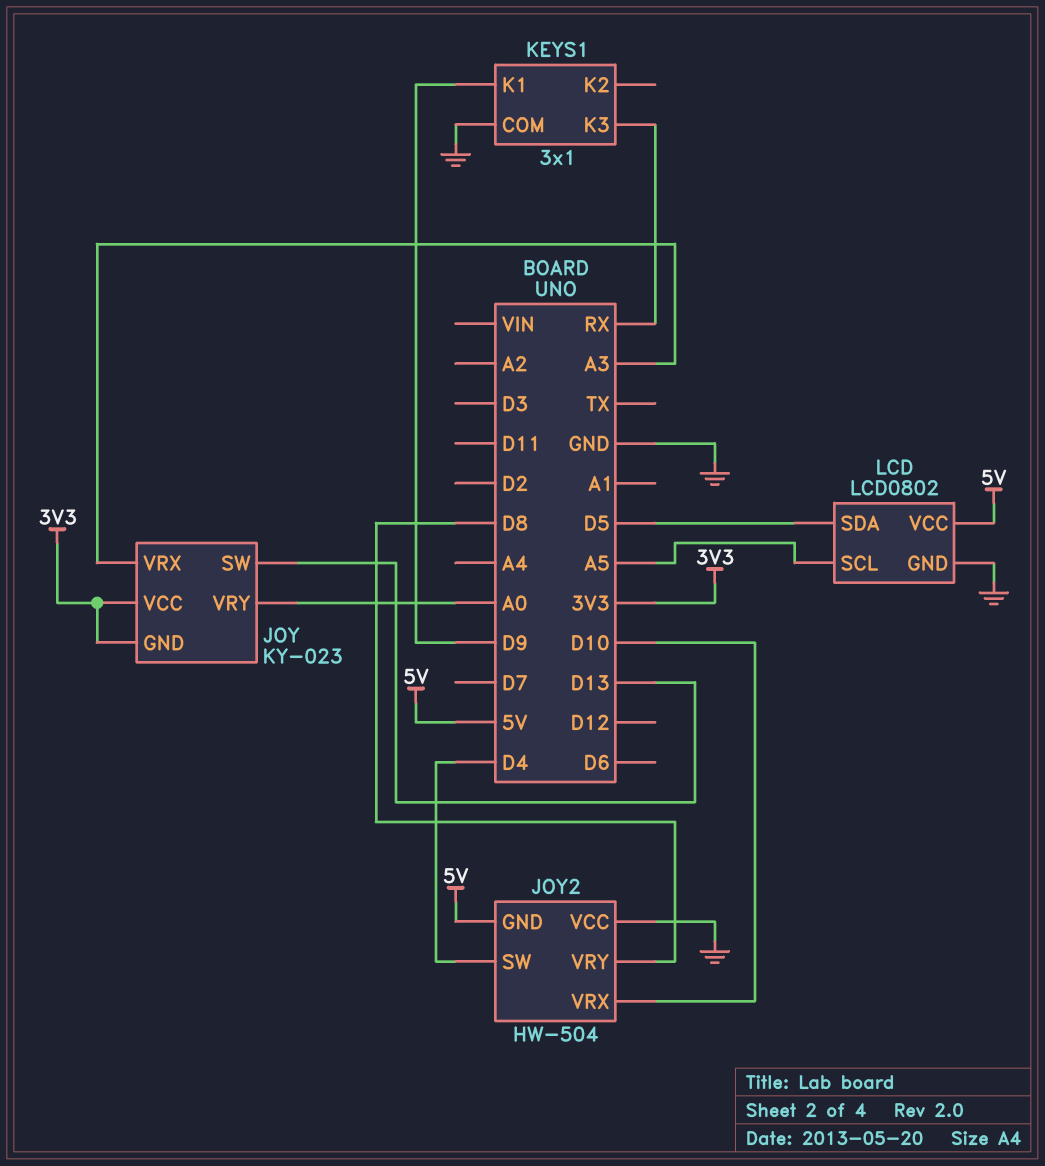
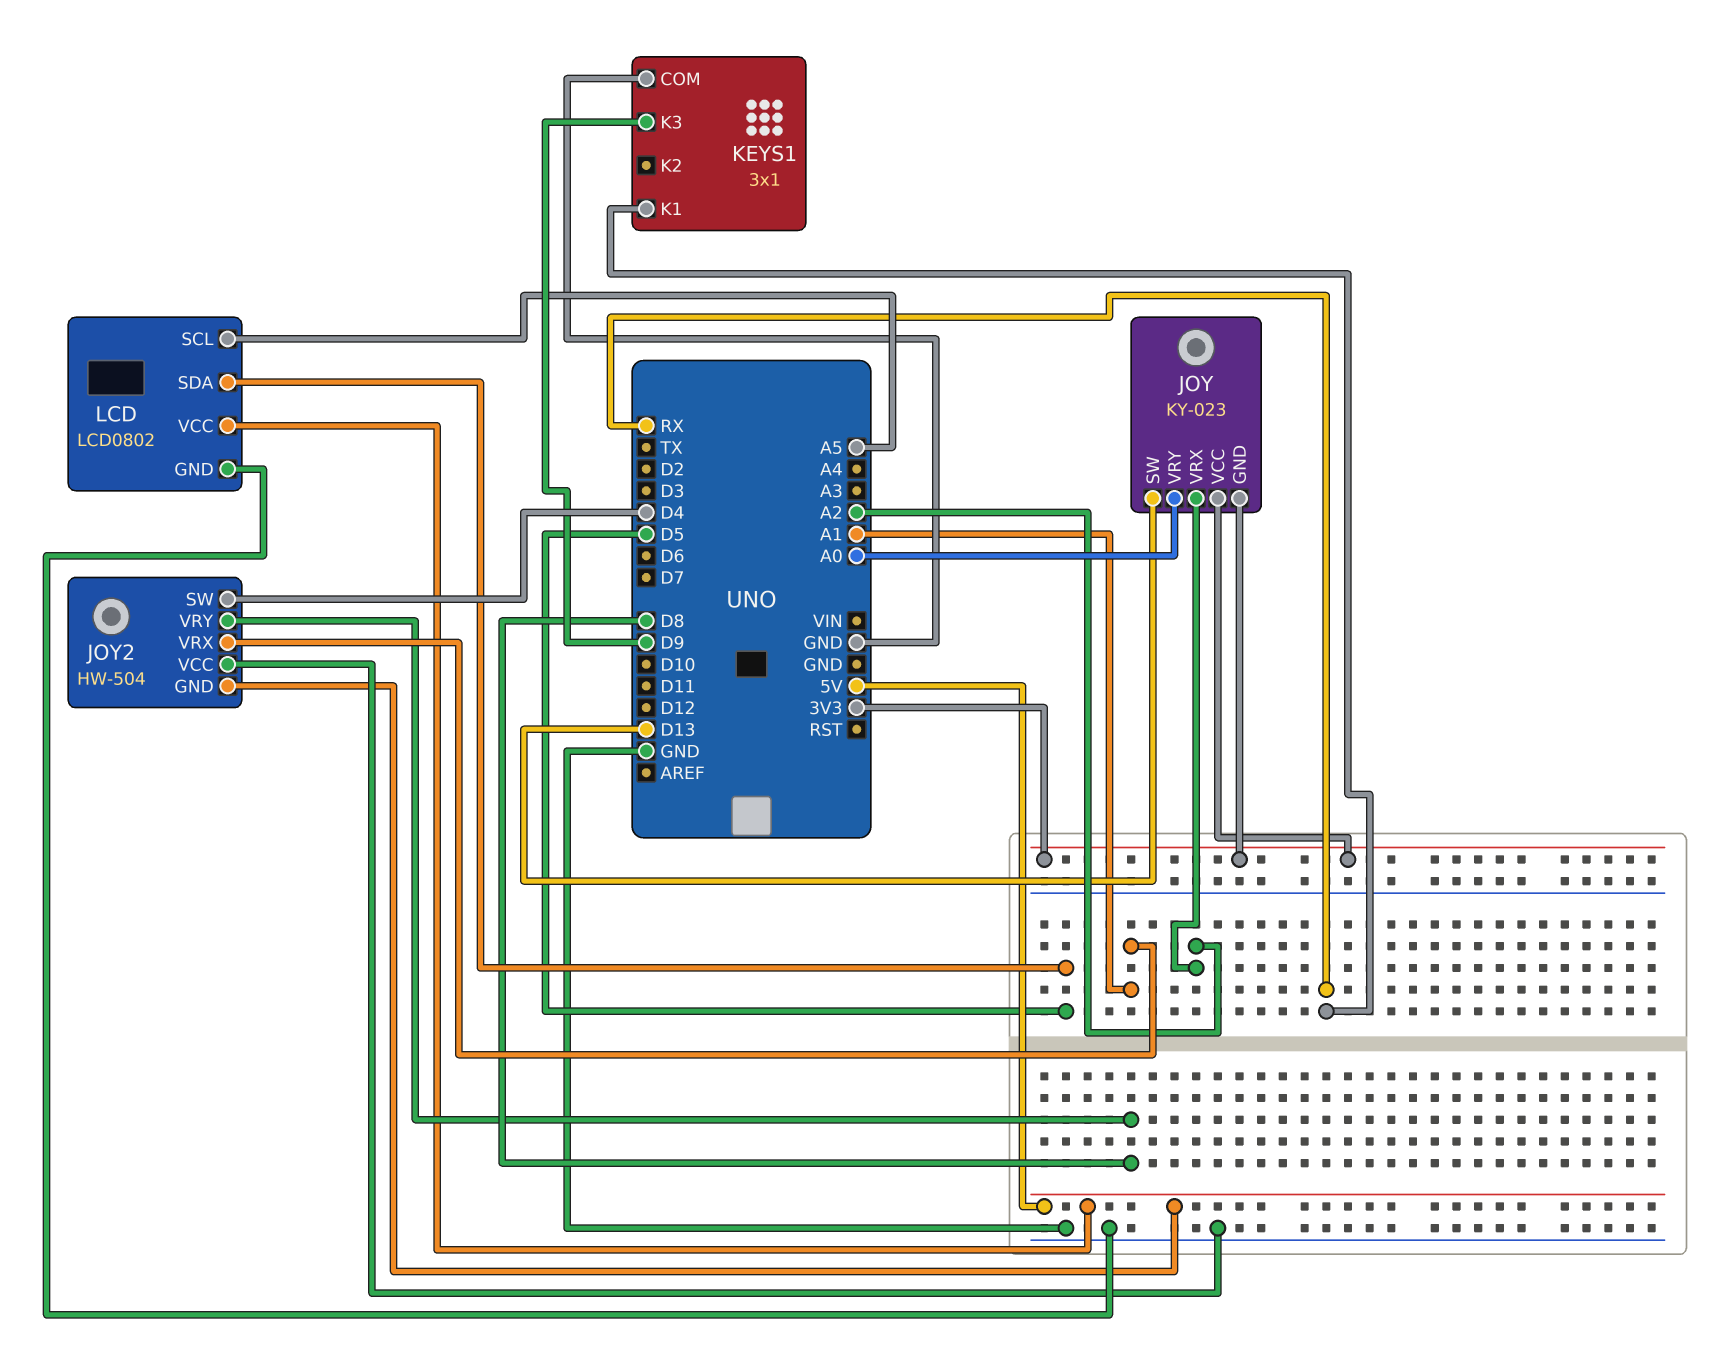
JOY pin VRX: A3 -> A2
JOY2 pin VRX: D10 -> A1
KEYS1 pin K1: D9 -> RX
KEYS1 pin K3: RX -> D9

